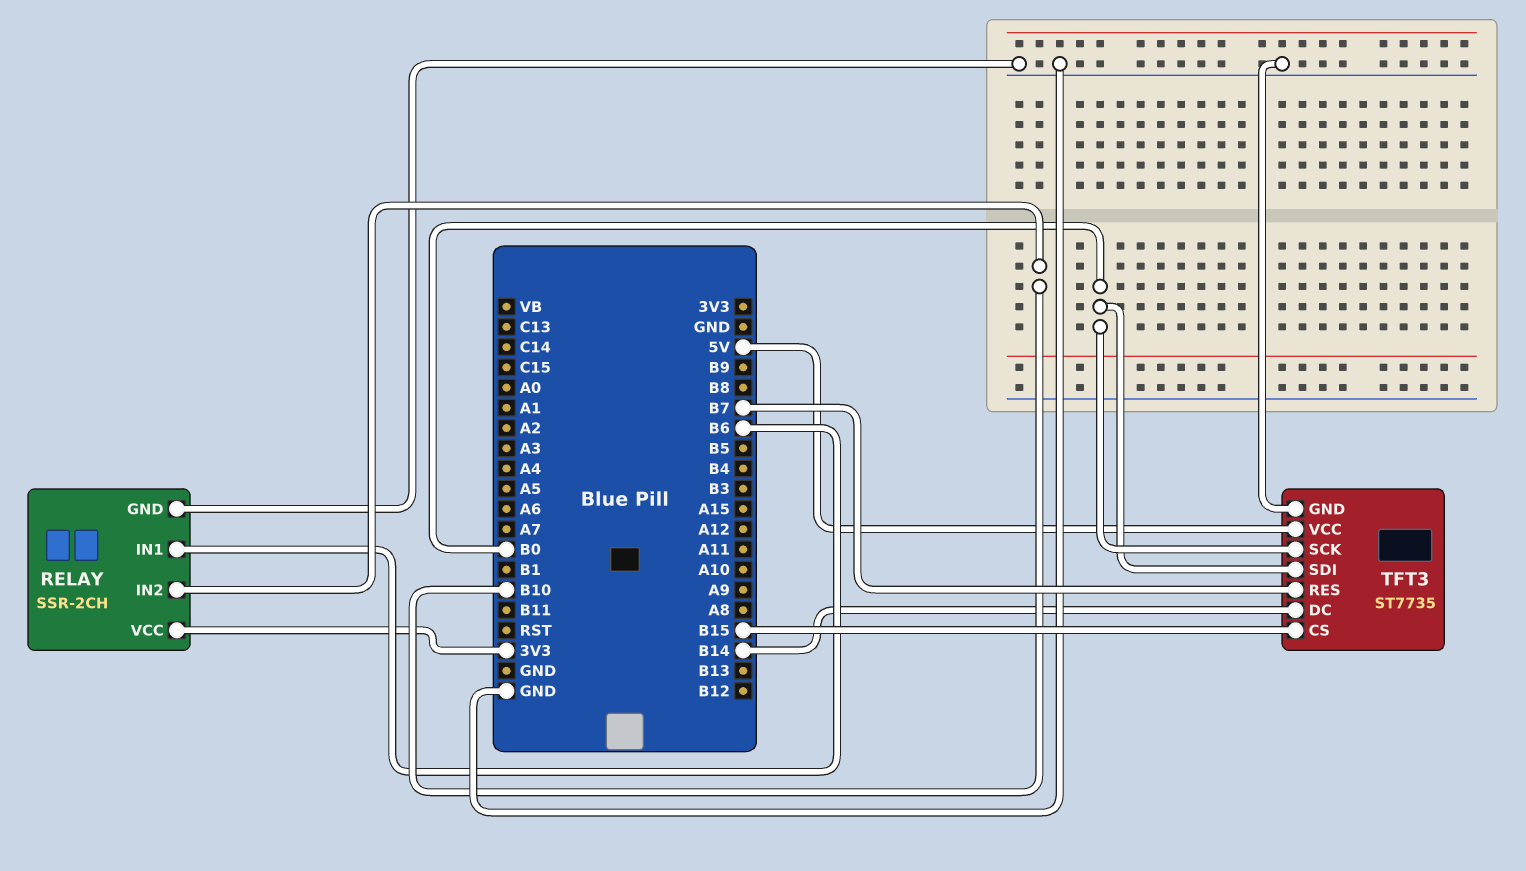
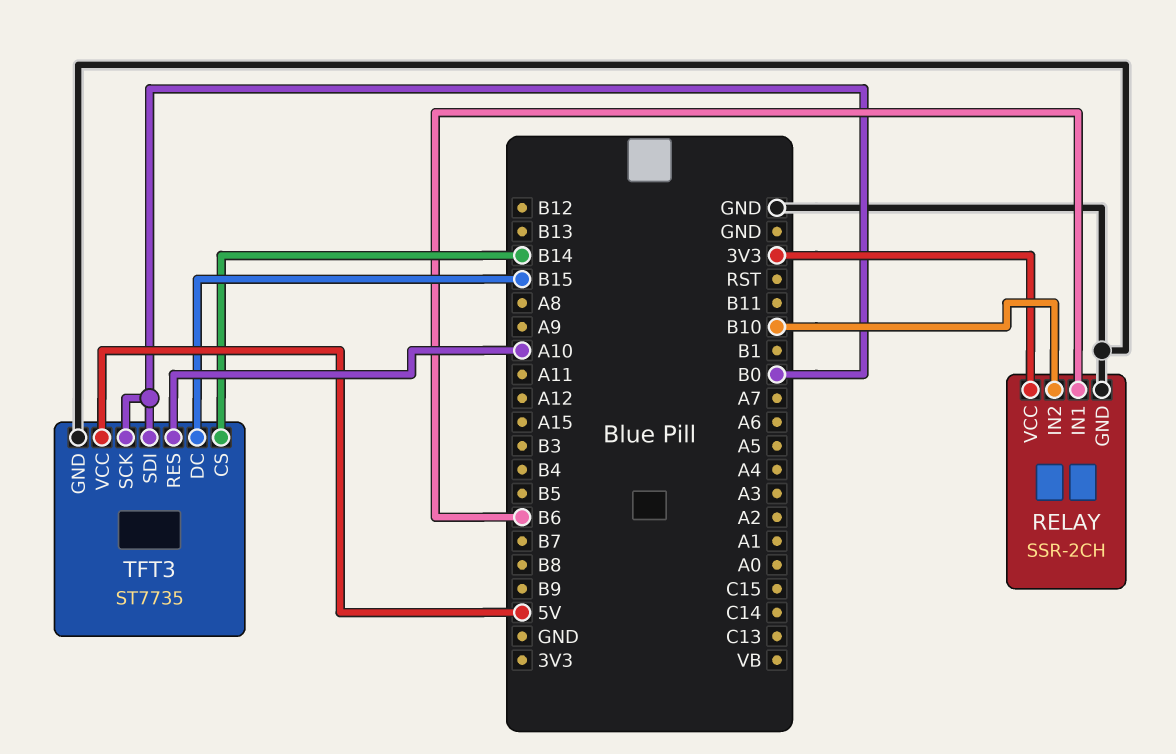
TFT3 pin CS: B15 -> B14
TFT3 pin DC: B14 -> B15
TFT3 pin RES: B7 -> A10

